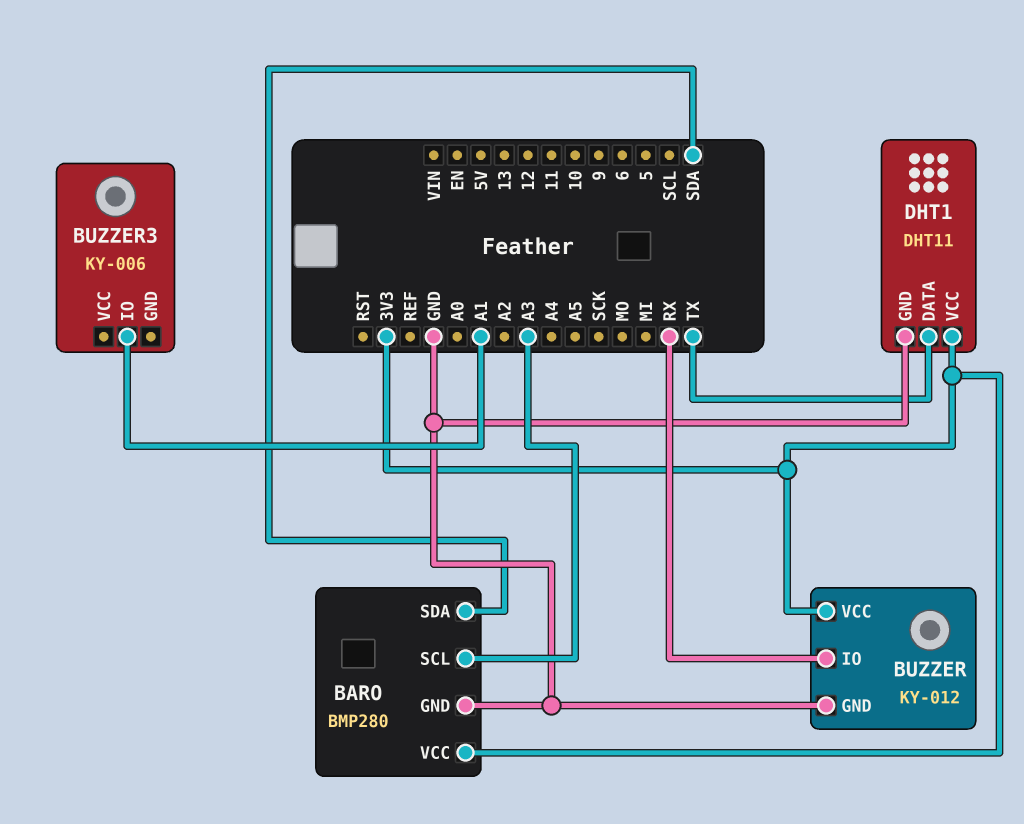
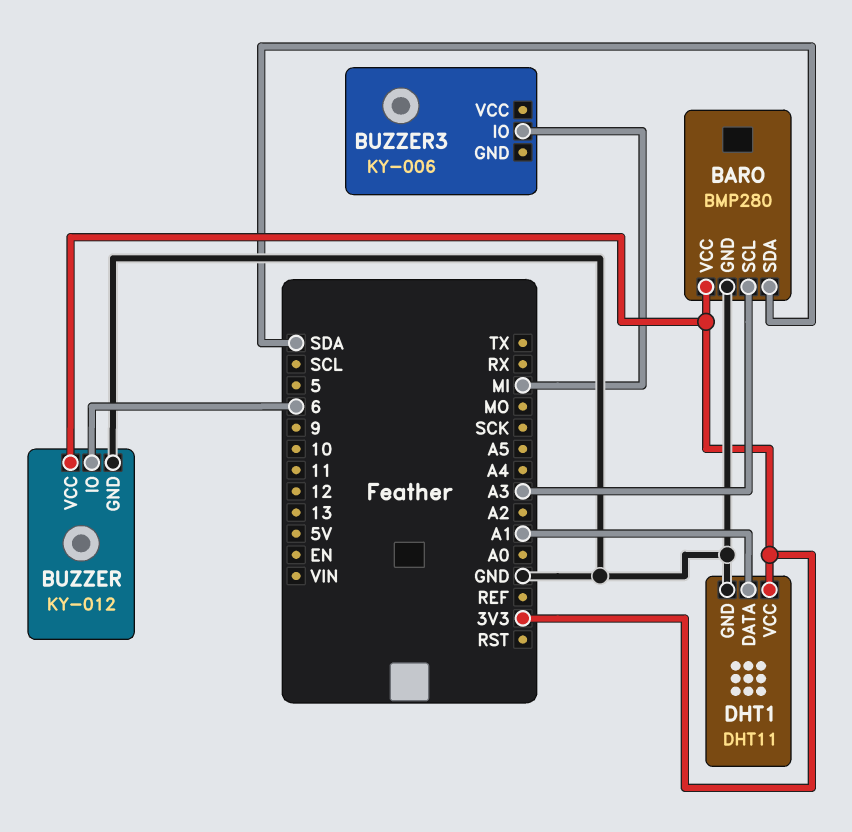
BUZZER pin IO: RX -> 6
BUZZER3 pin IO: A1 -> MI
DHT1 pin DATA: TX -> A1

